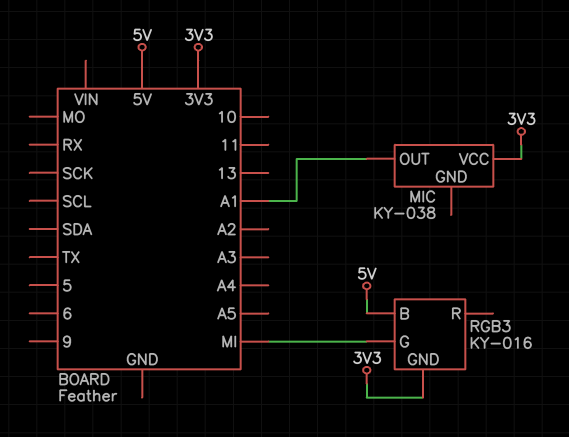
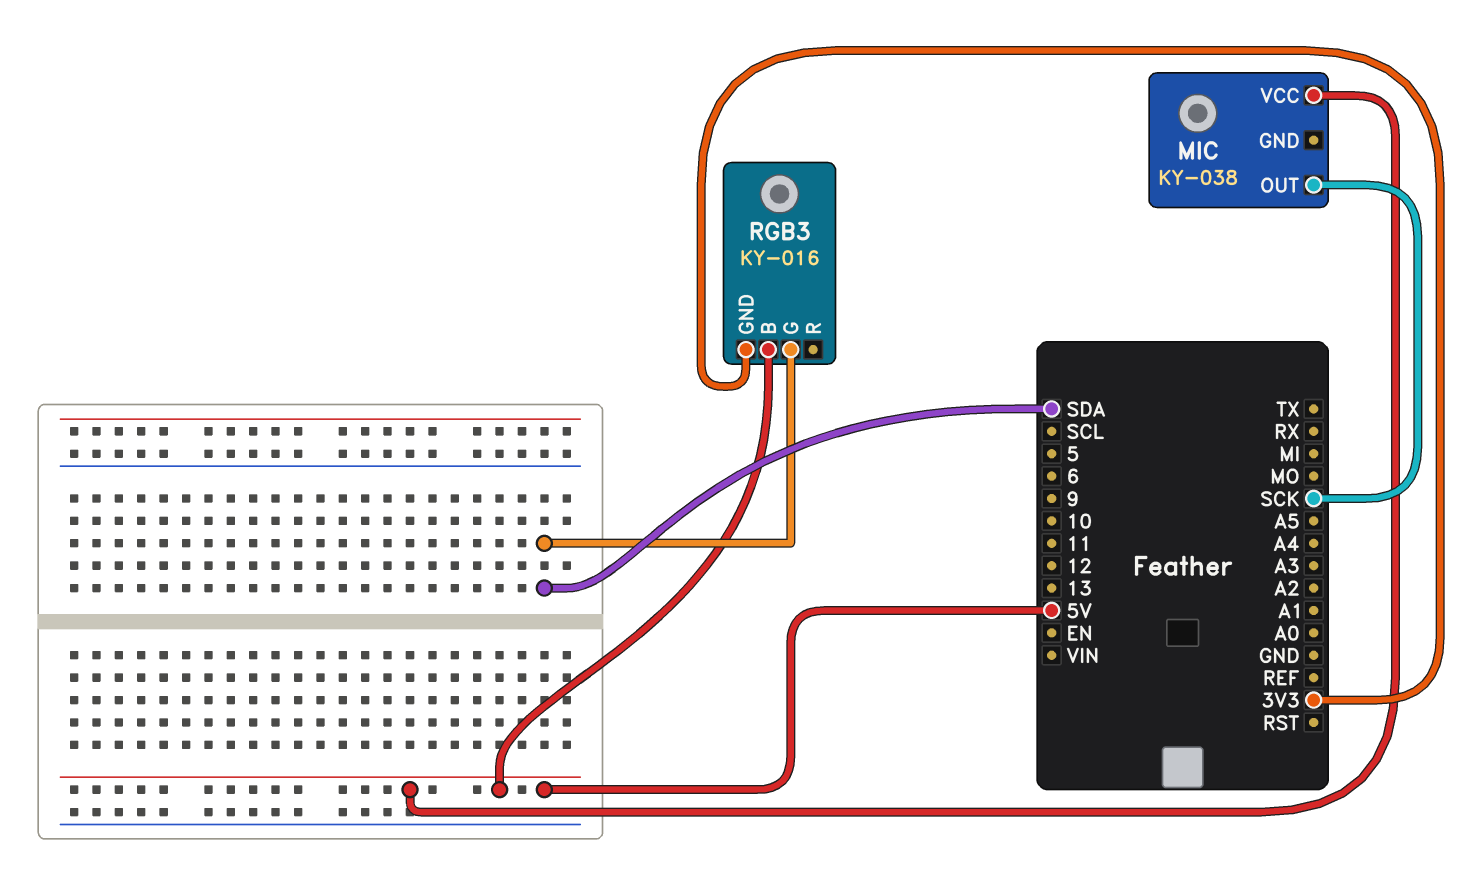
MIC pin OUT: A1 -> SCK
MIC pin VCC: 3V3 -> 5V
RGB3 pin G: MI -> SDA

